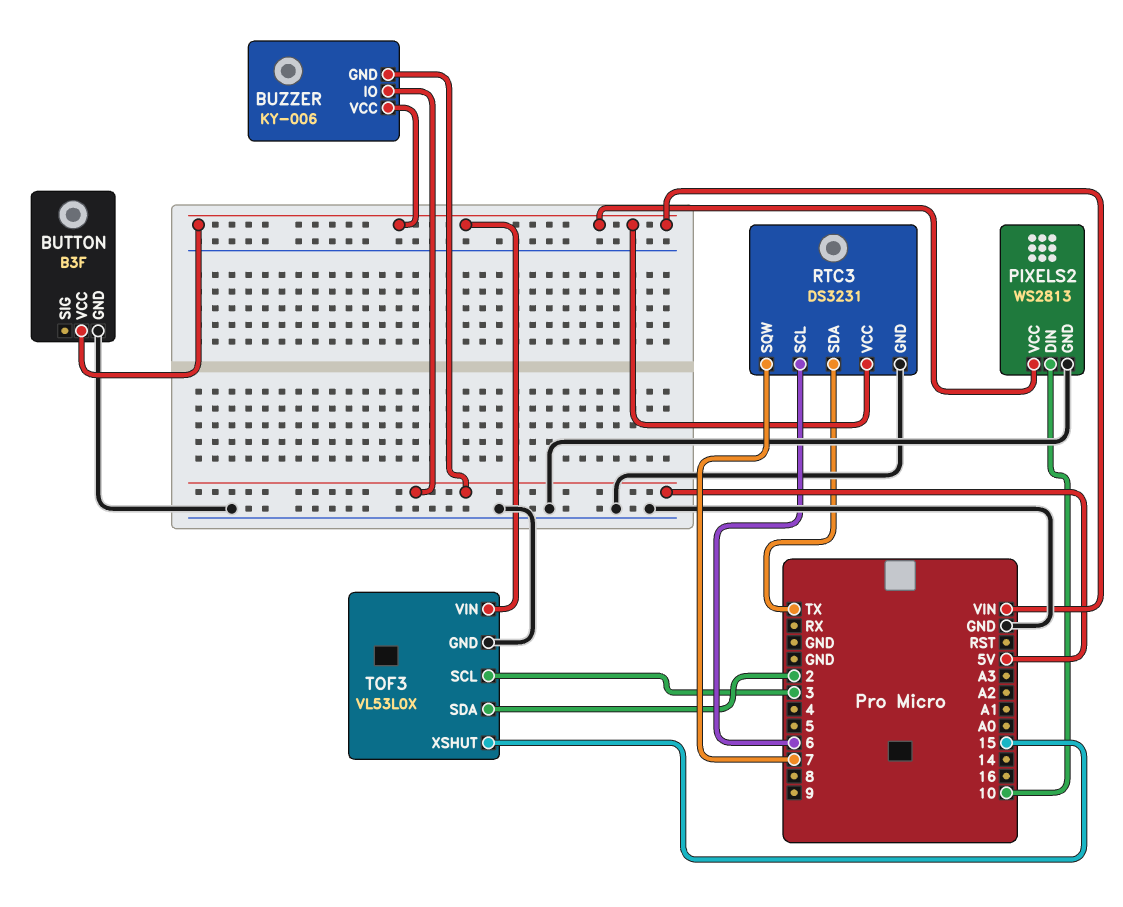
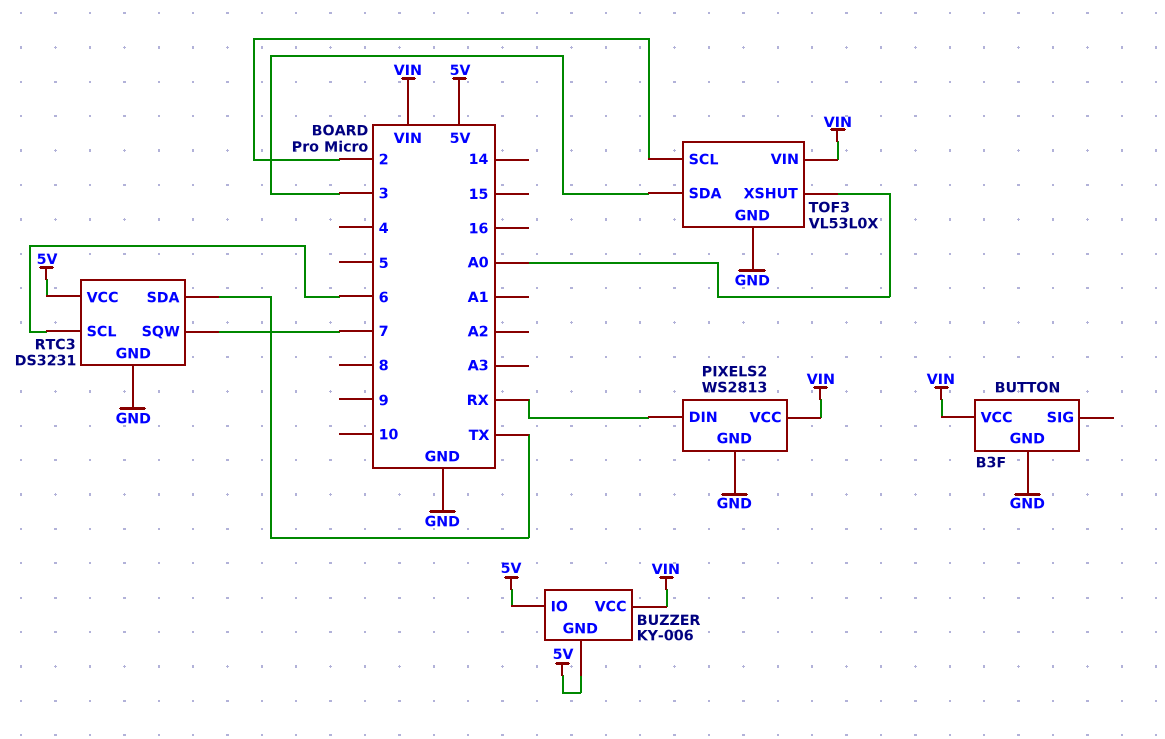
PIXELS2 pin DIN: 10 -> RX
RTC3 pin VCC: VIN -> 5V
TOF3 pin SCL: 3 -> 2
TOF3 pin SDA: 2 -> 3
TOF3 pin XSHUT: 15 -> A0

